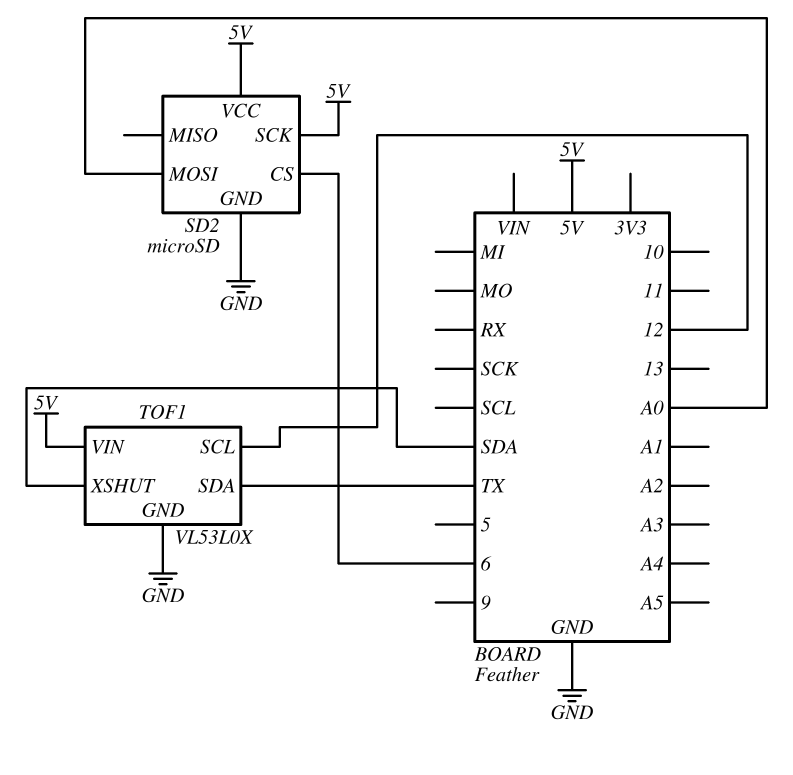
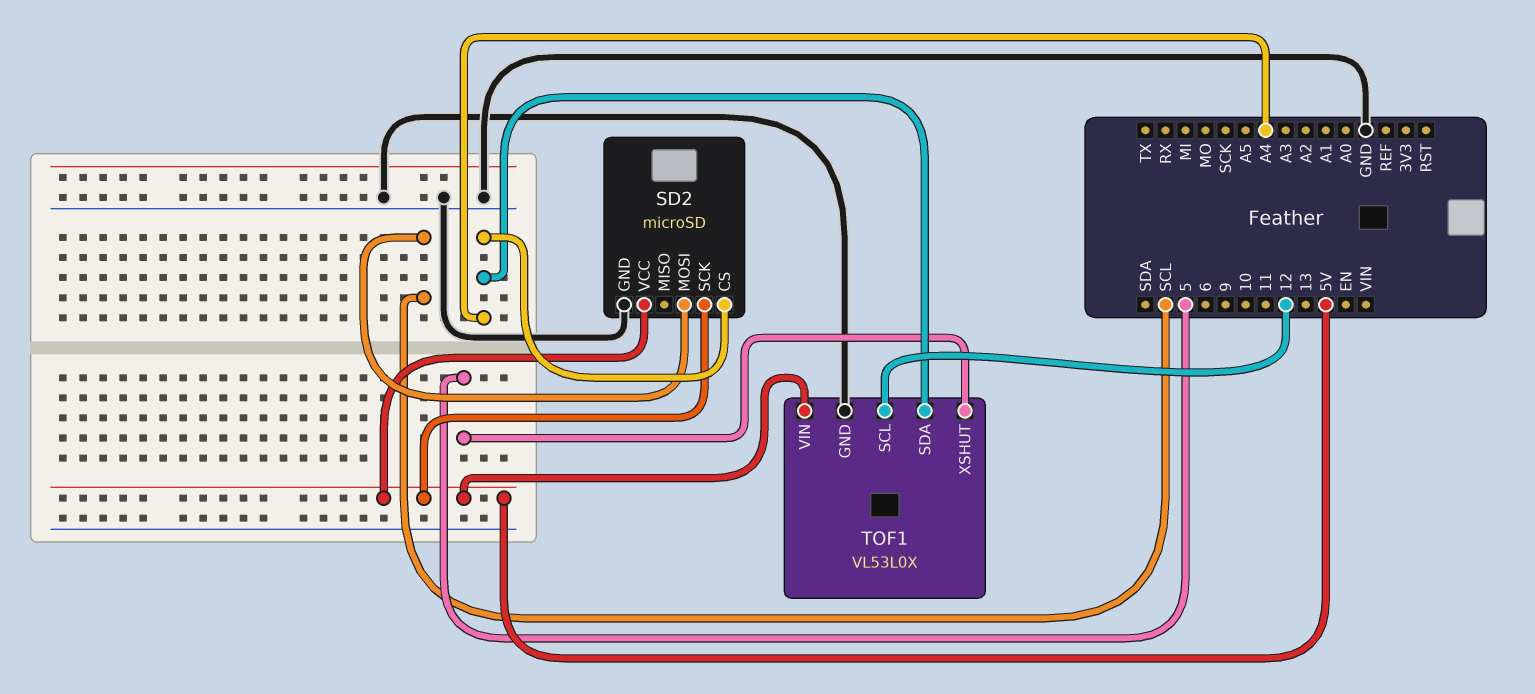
SD2 pin CS: 6 -> A4
SD2 pin MOSI: A0 -> SCL
TOF1 pin SDA: TX -> A4
TOF1 pin XSHUT: SDA -> 5

